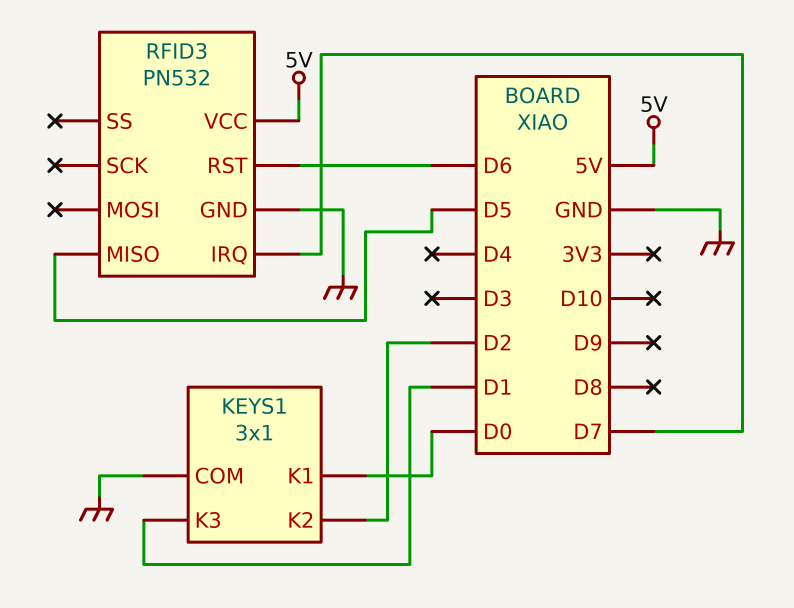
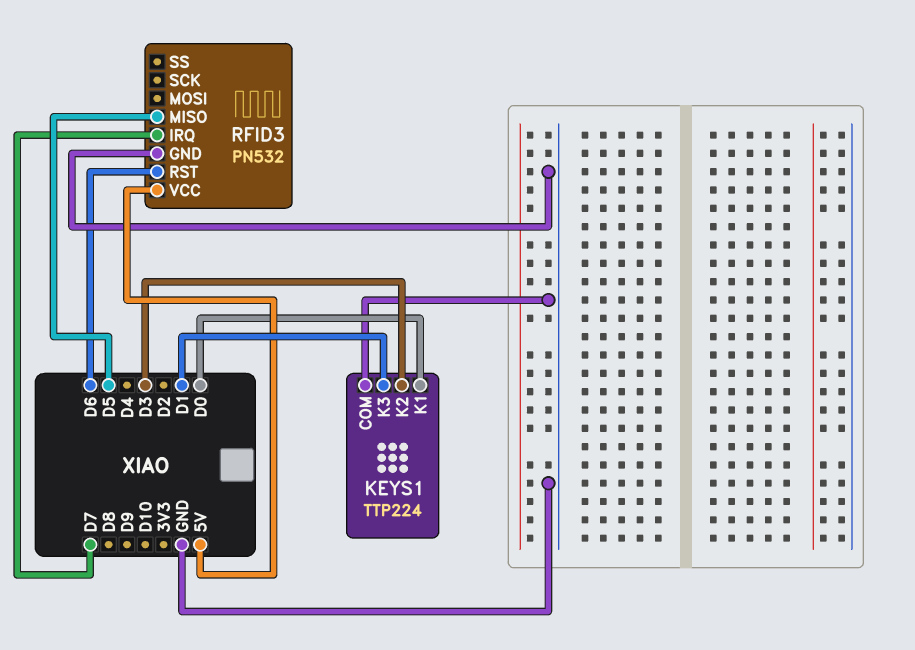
KEYS1: 3x1 -> TTP224
KEYS1 pin K2: D2 -> D3

